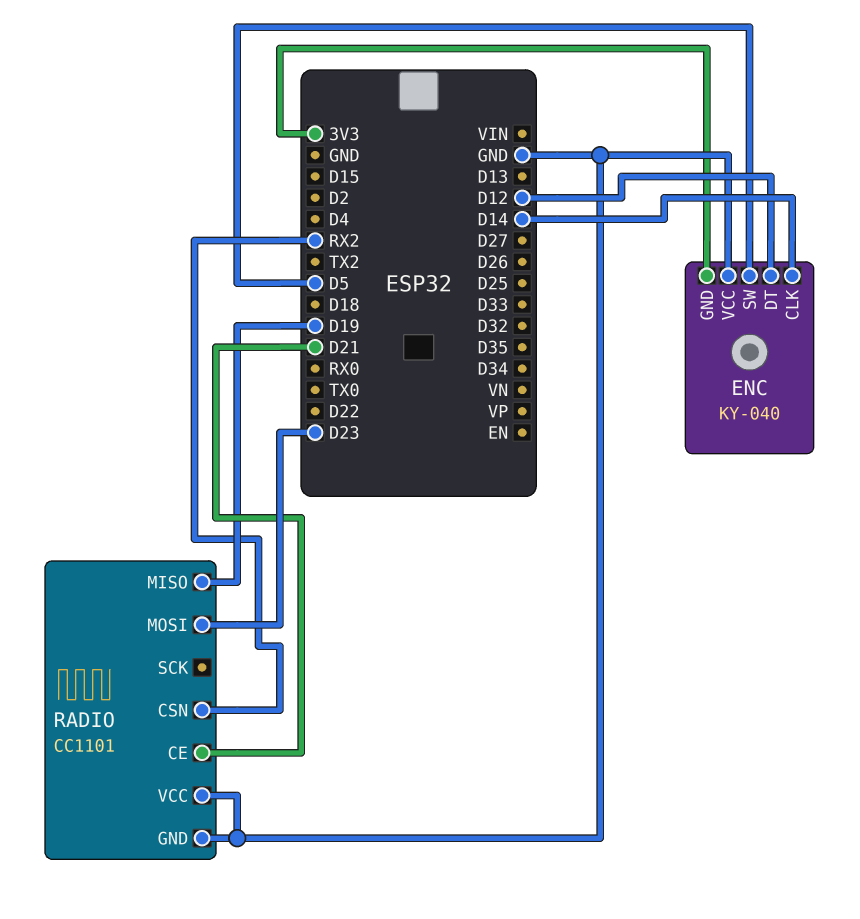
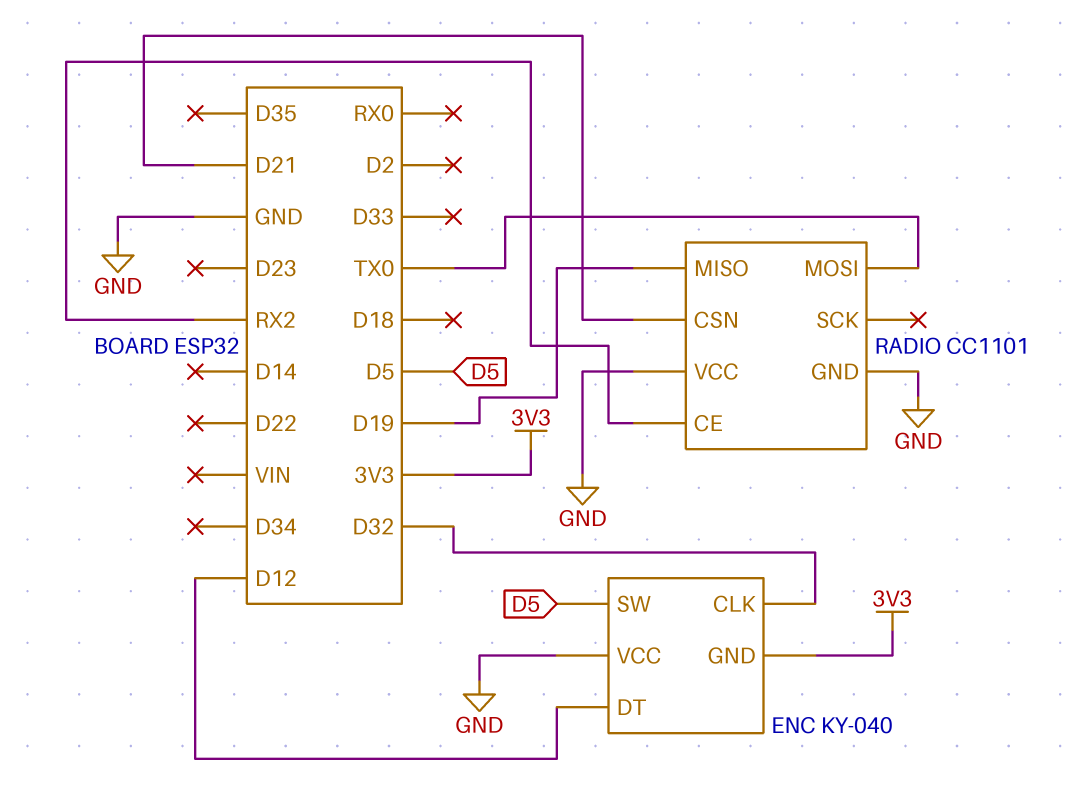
ENC pin CLK: D14 -> D32
RADIO pin CE: D21 -> RX2
RADIO pin CSN: RX2 -> D21
RADIO pin MOSI: D23 -> TX0

